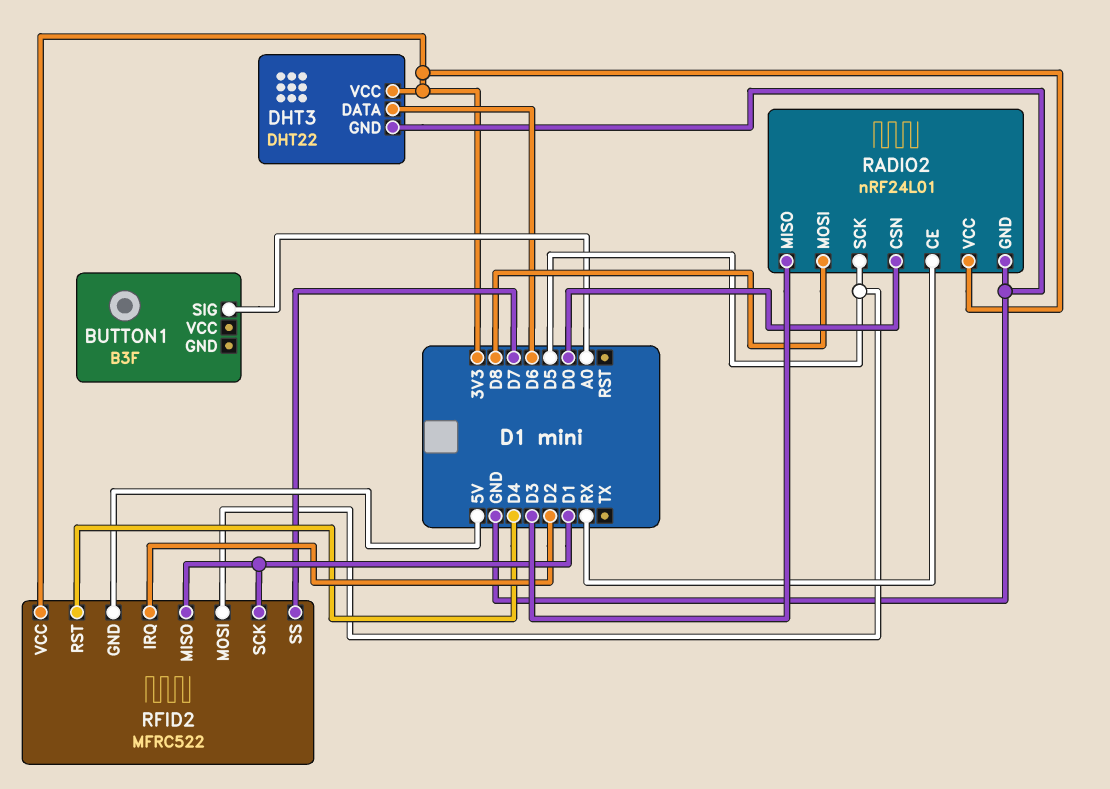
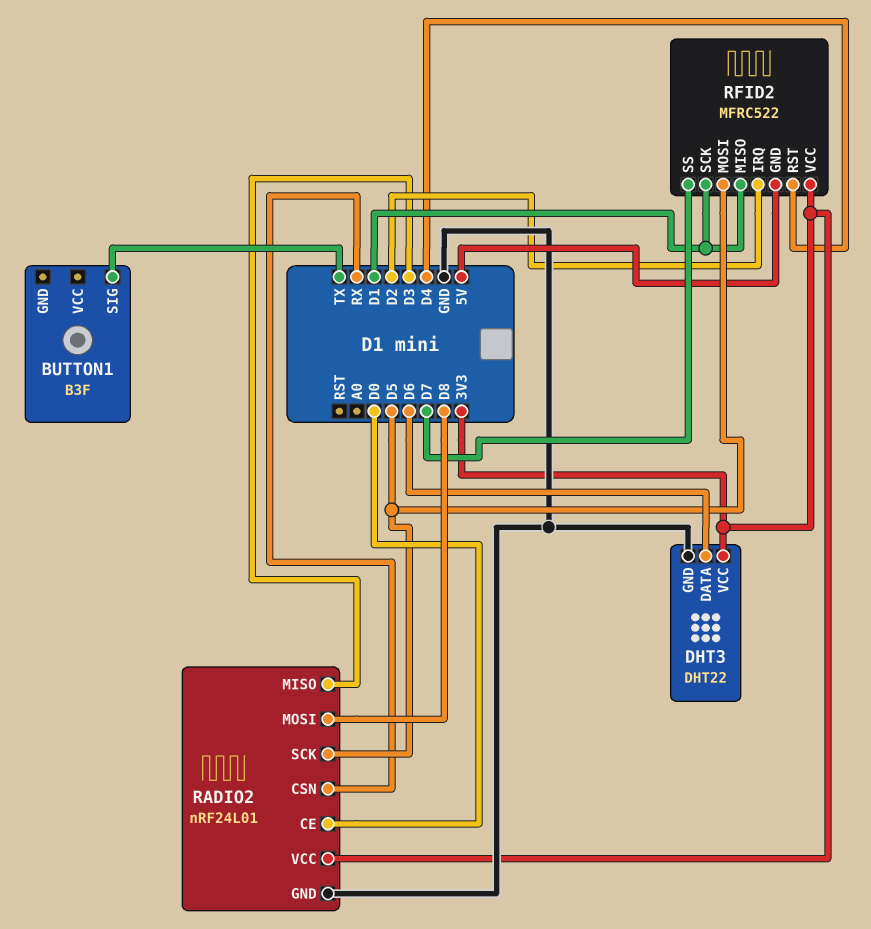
BUTTON1 pin SIG: A0 -> TX
RADIO2 pin CE: RX -> D0
RADIO2 pin CSN: D0 -> RX

